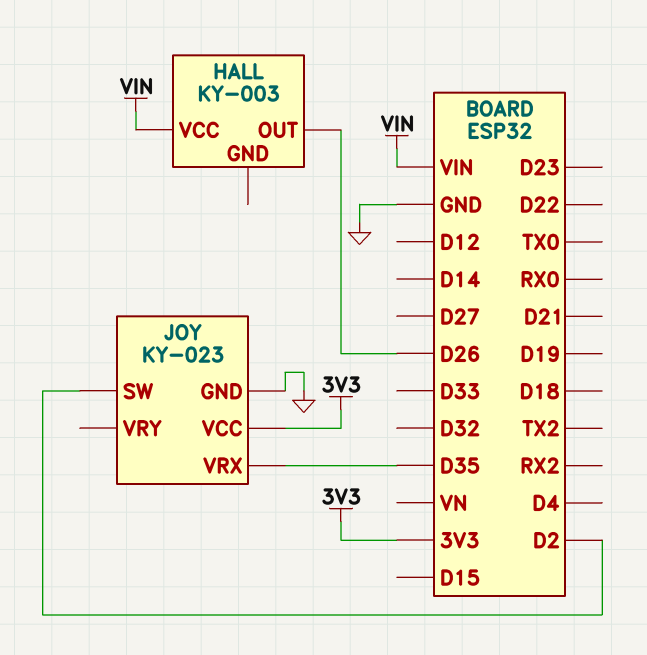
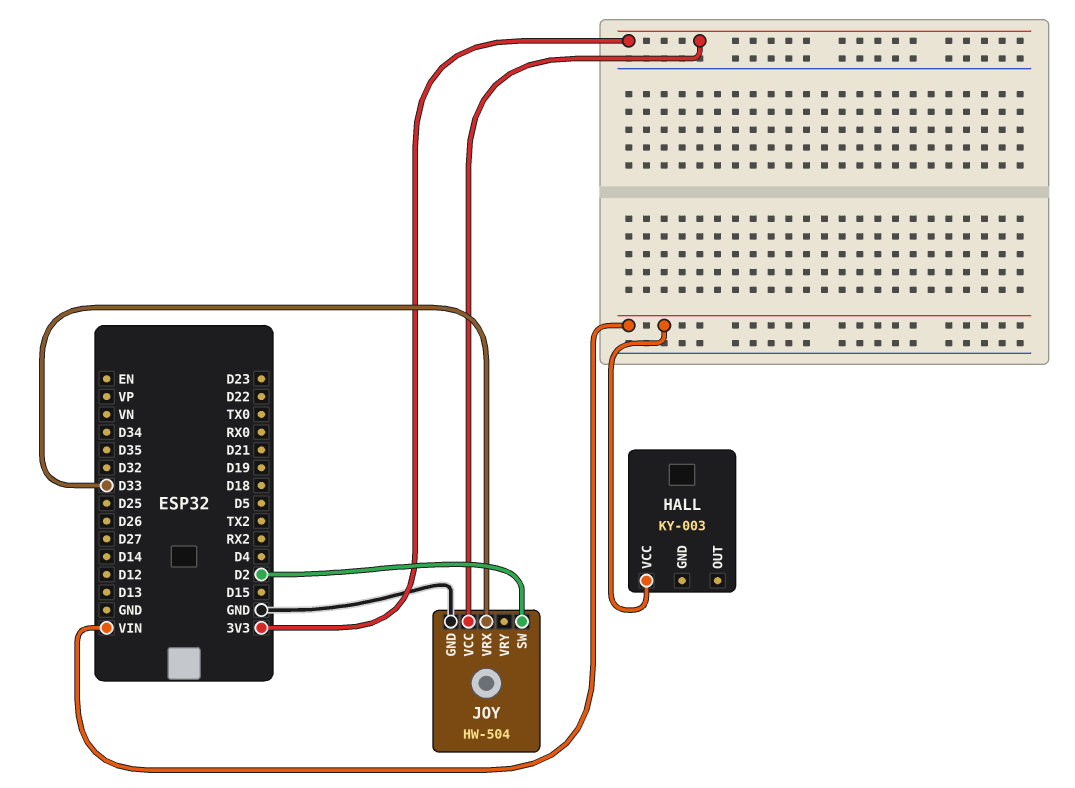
HALL pin OUT: D26 -> none
JOY: KY-023 -> HW-504
JOY pin VRX: D35 -> D33

